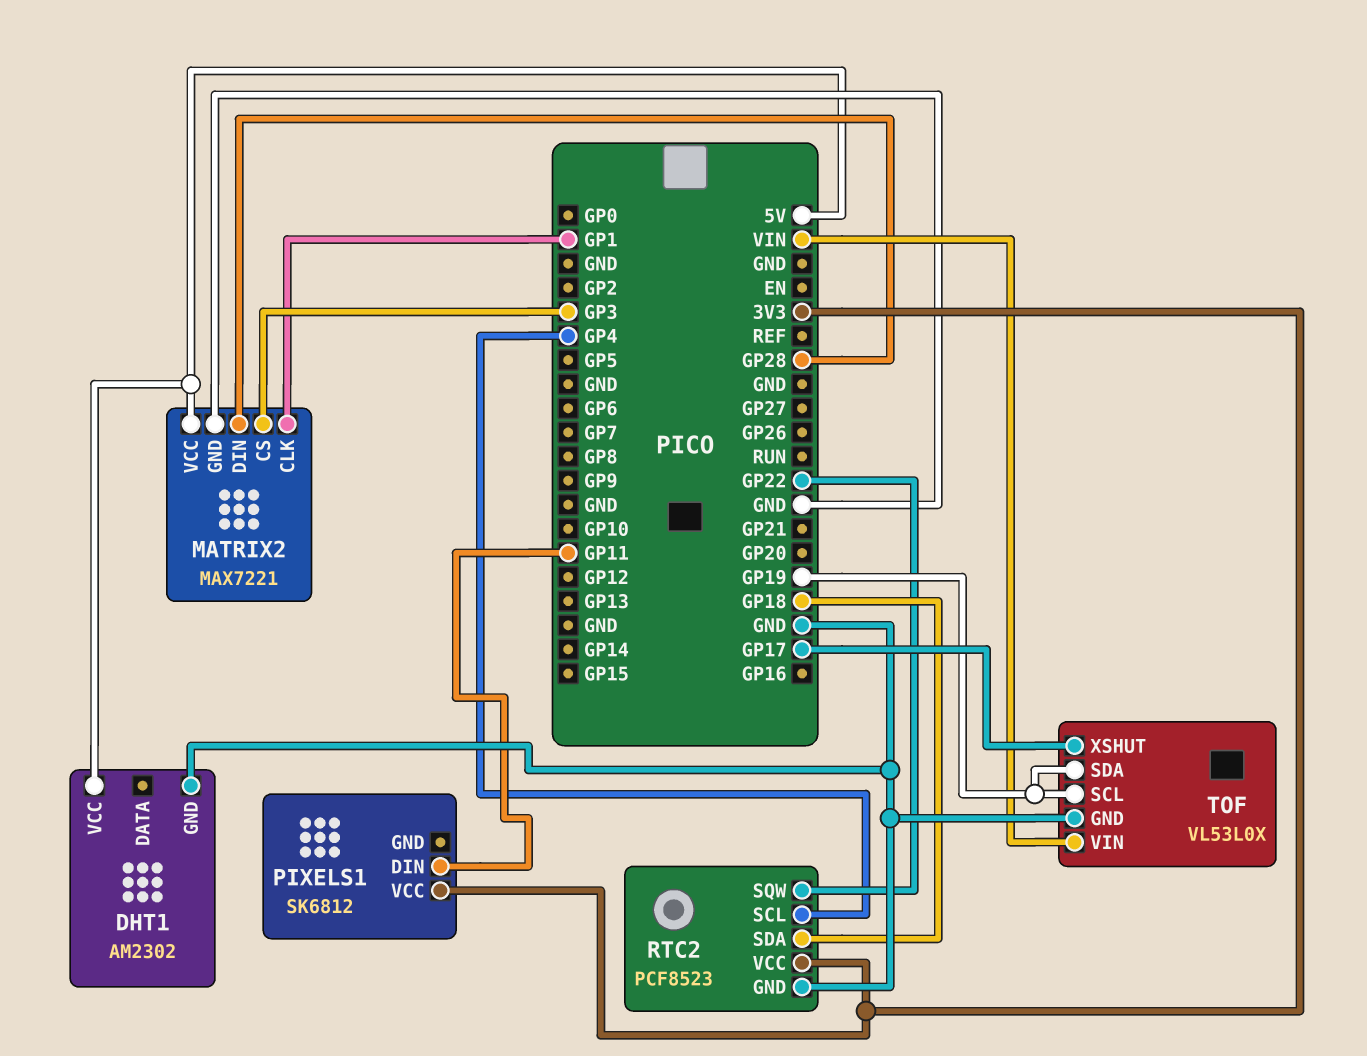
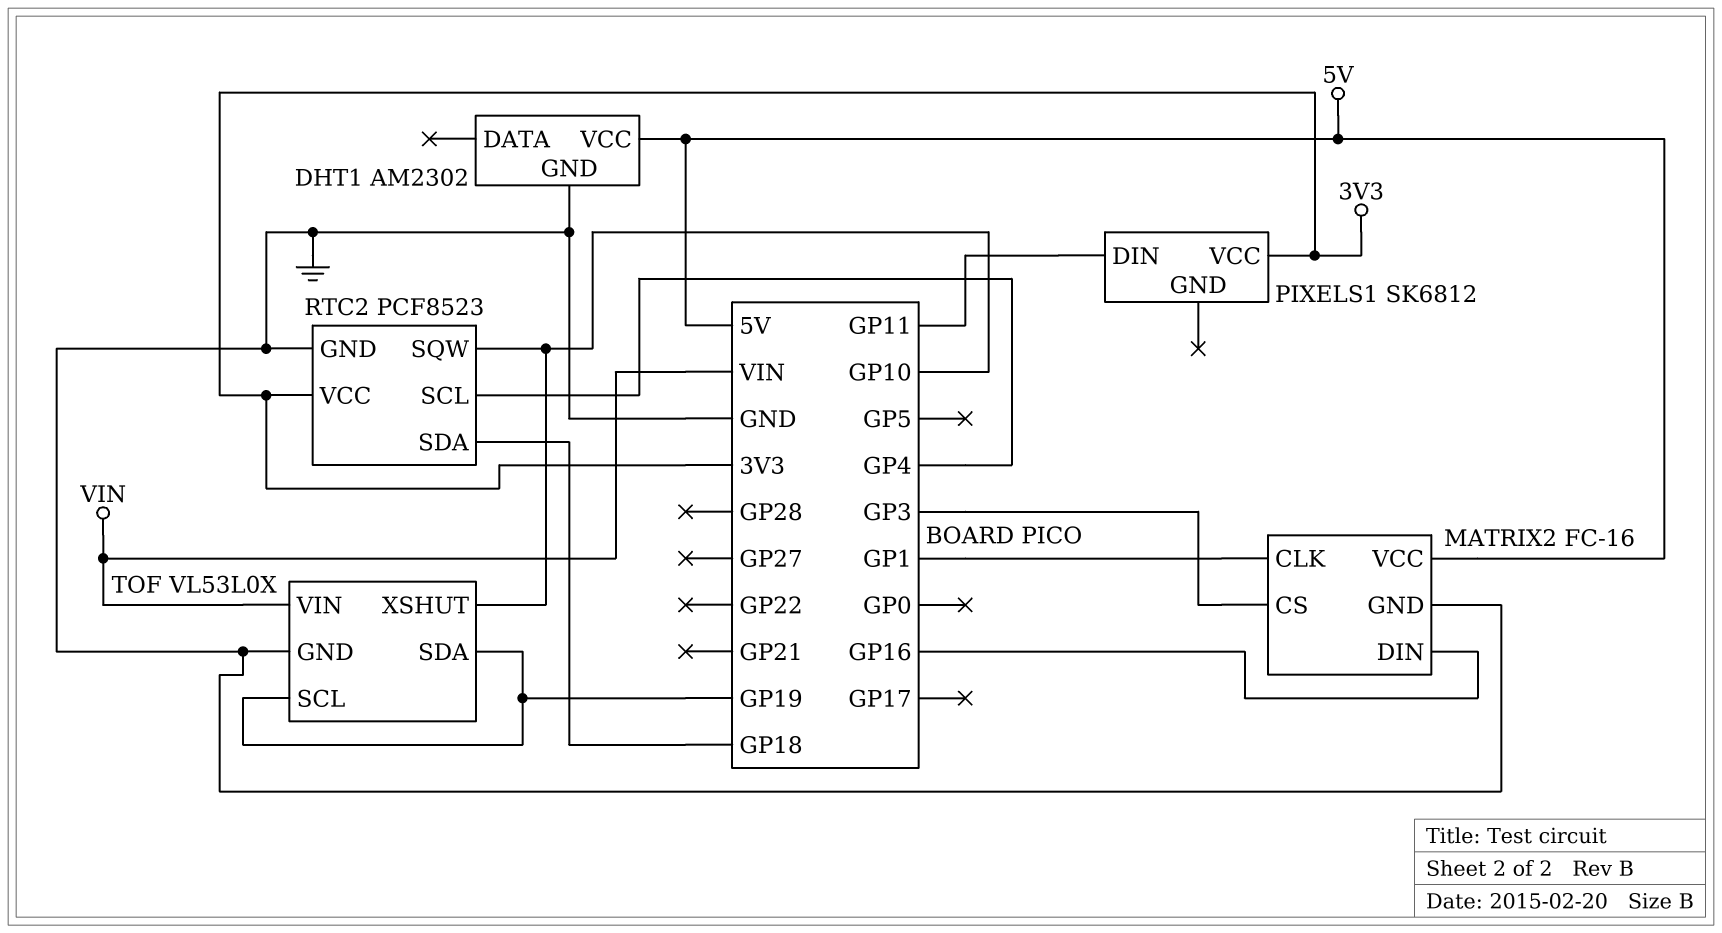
MATRIX2: MAX7221 -> FC-16
MATRIX2 pin DIN: GP28 -> GP16
RTC2 pin SQW: GP22 -> GP10
TOF pin XSHUT: GP17 -> GP10

